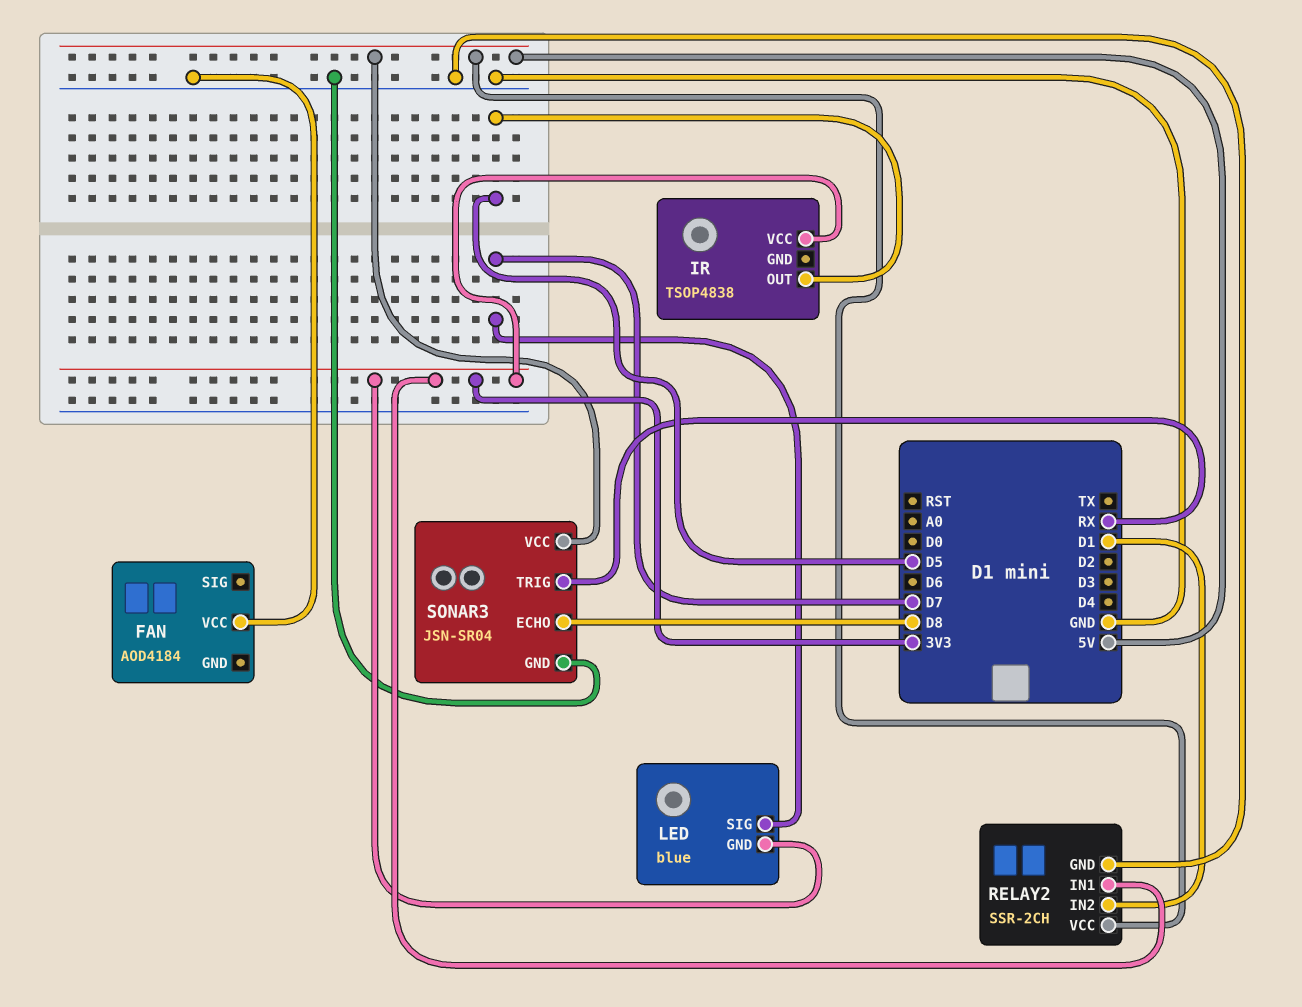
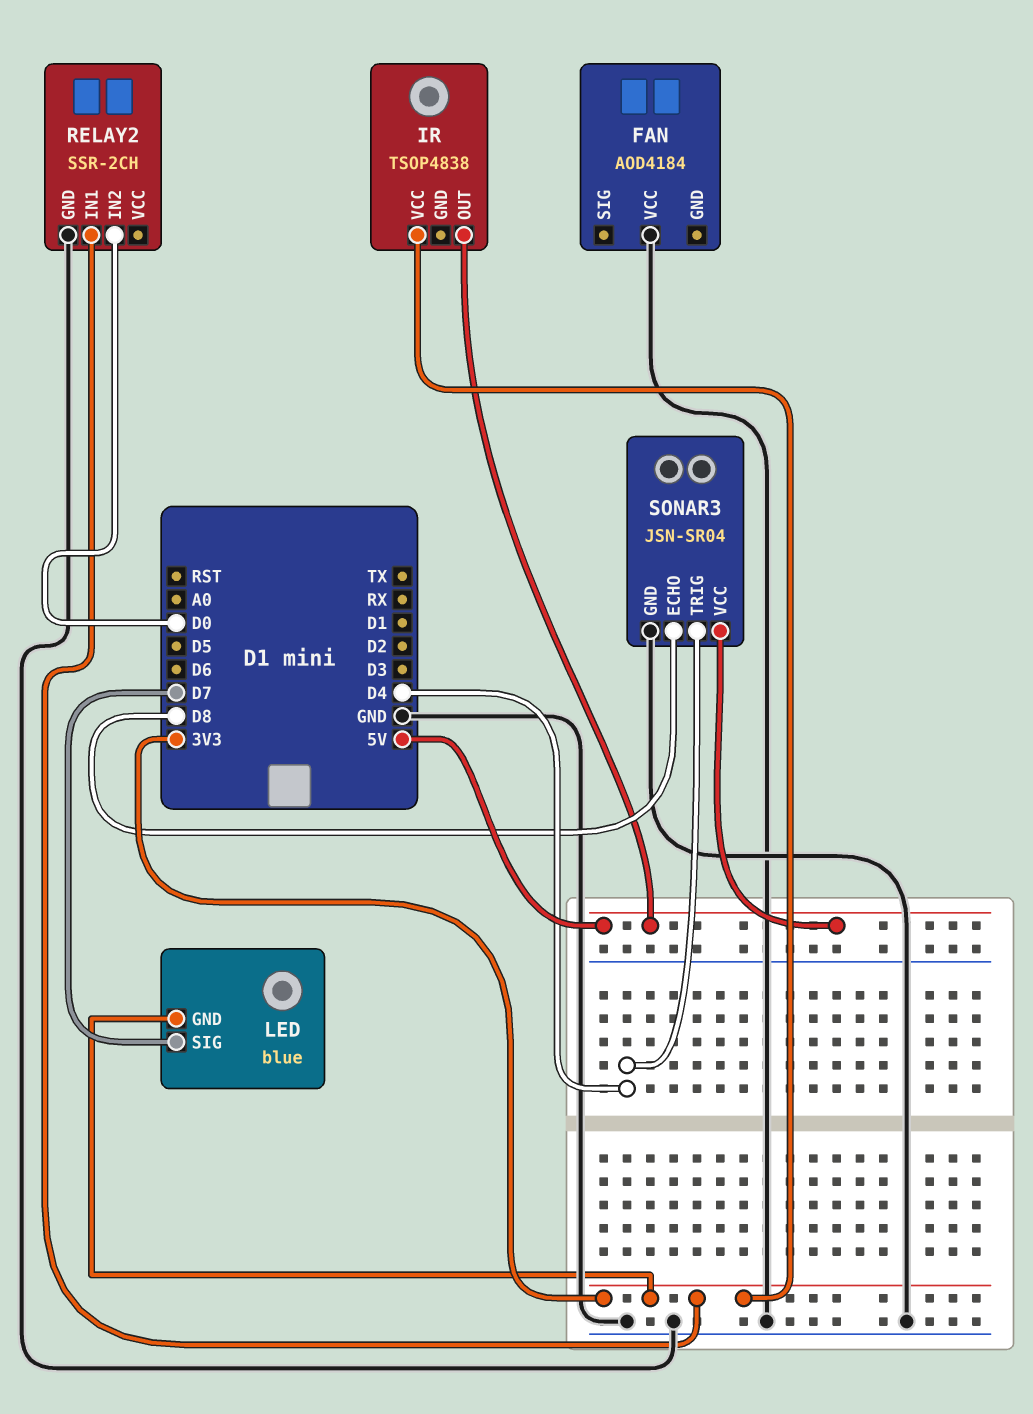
IR pin OUT: D5 -> 5V
RELAY2 pin IN2: D1 -> D0
RELAY2 pin VCC: 5V -> none
SONAR3 pin TRIG: RX -> D4

